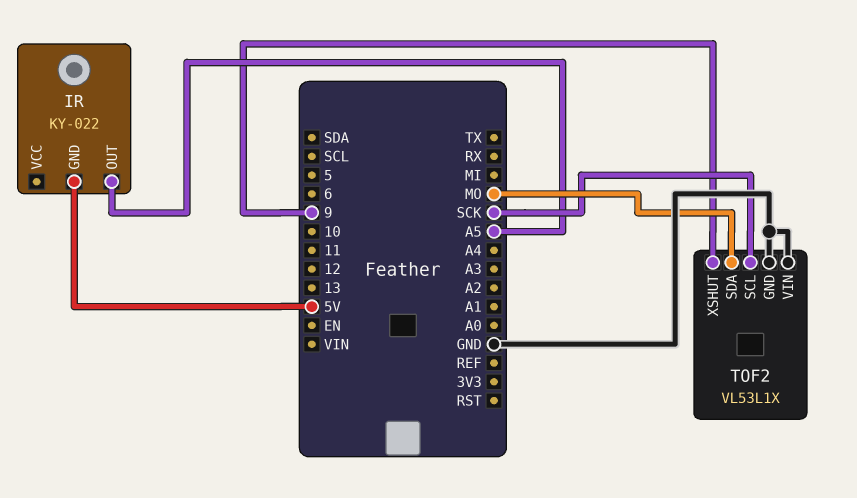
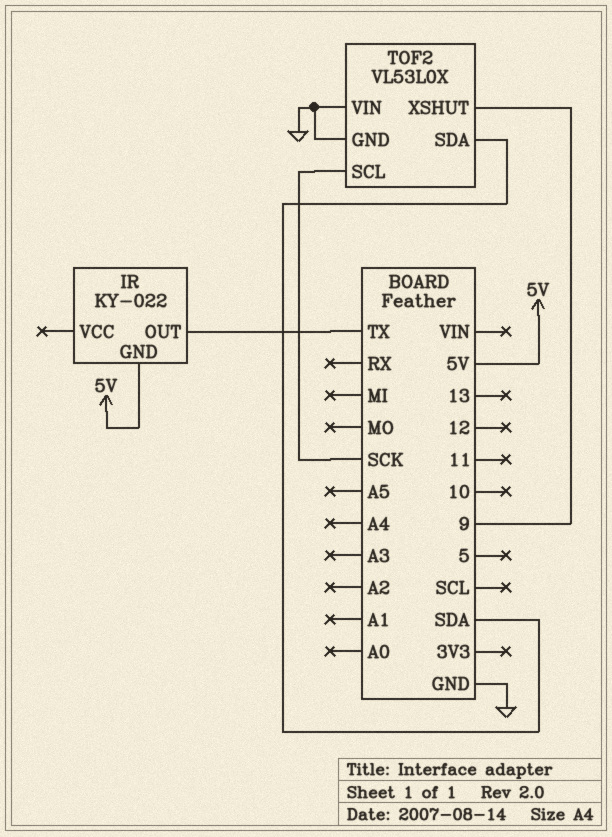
IR pin OUT: A5 -> TX
TOF2: VL53L1X -> VL53L0X
TOF2 pin SDA: MO -> SDA

